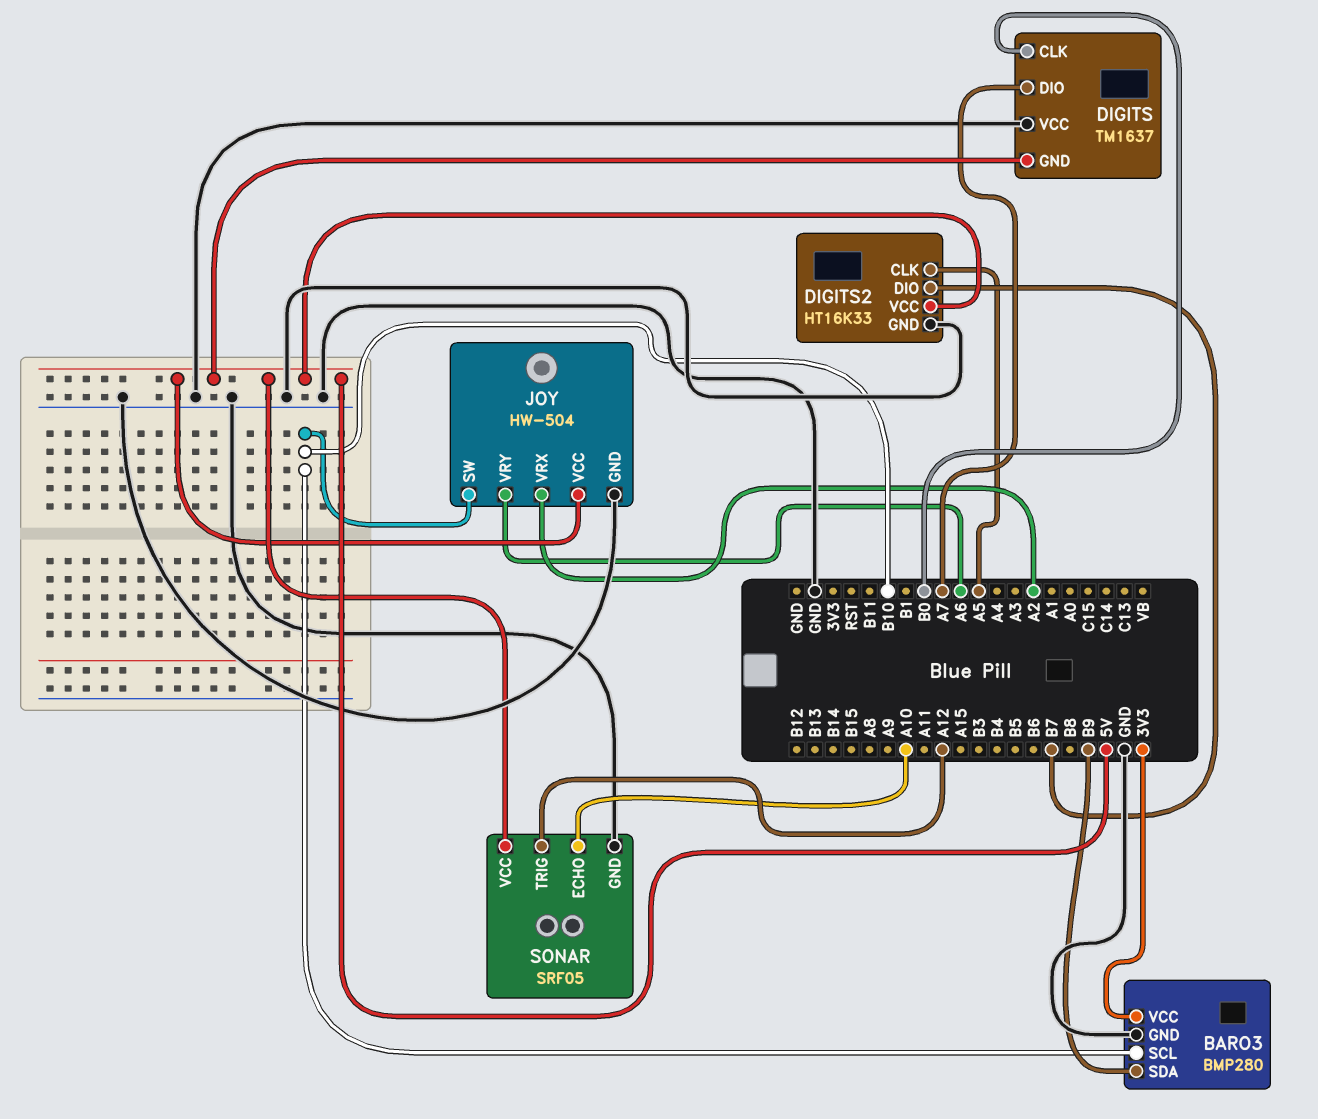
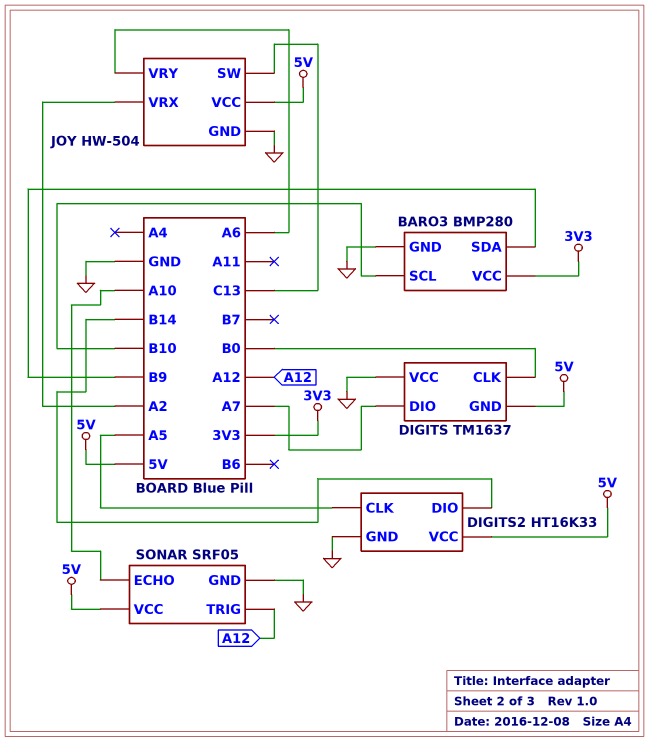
DIGITS2 pin DIO: B7 -> B14
JOY pin SW: B10 -> C13

